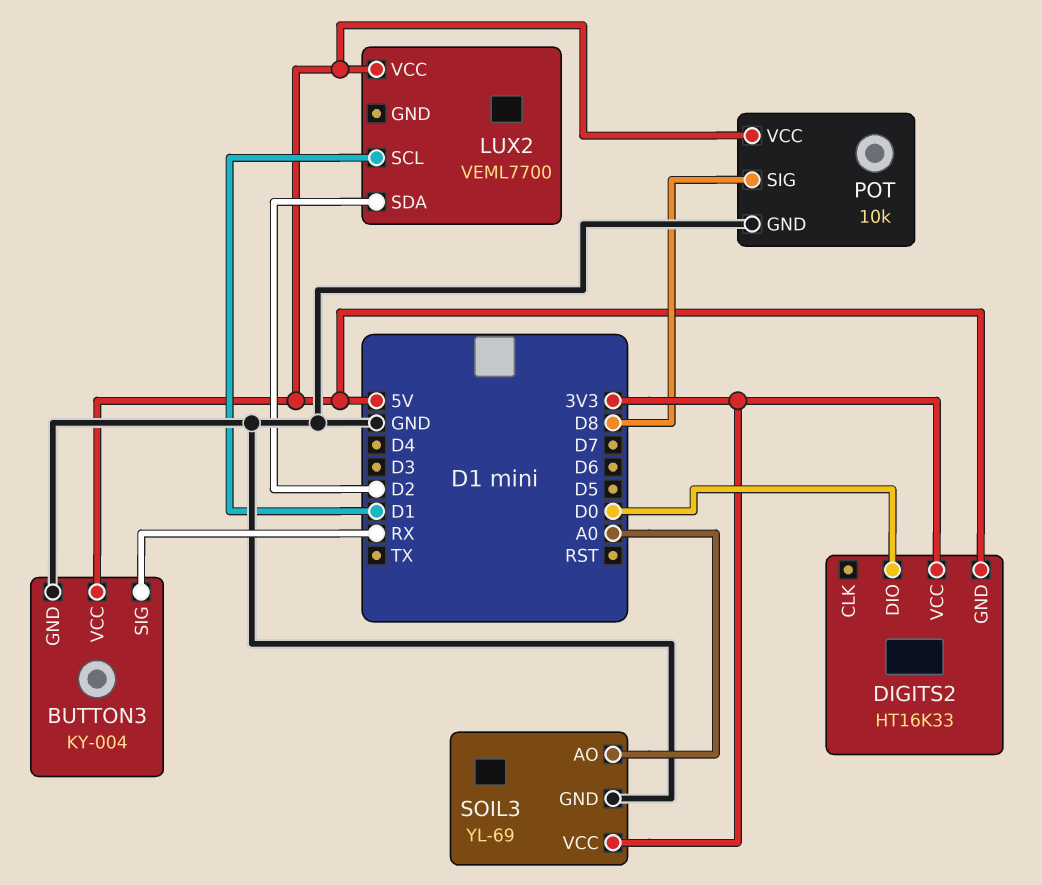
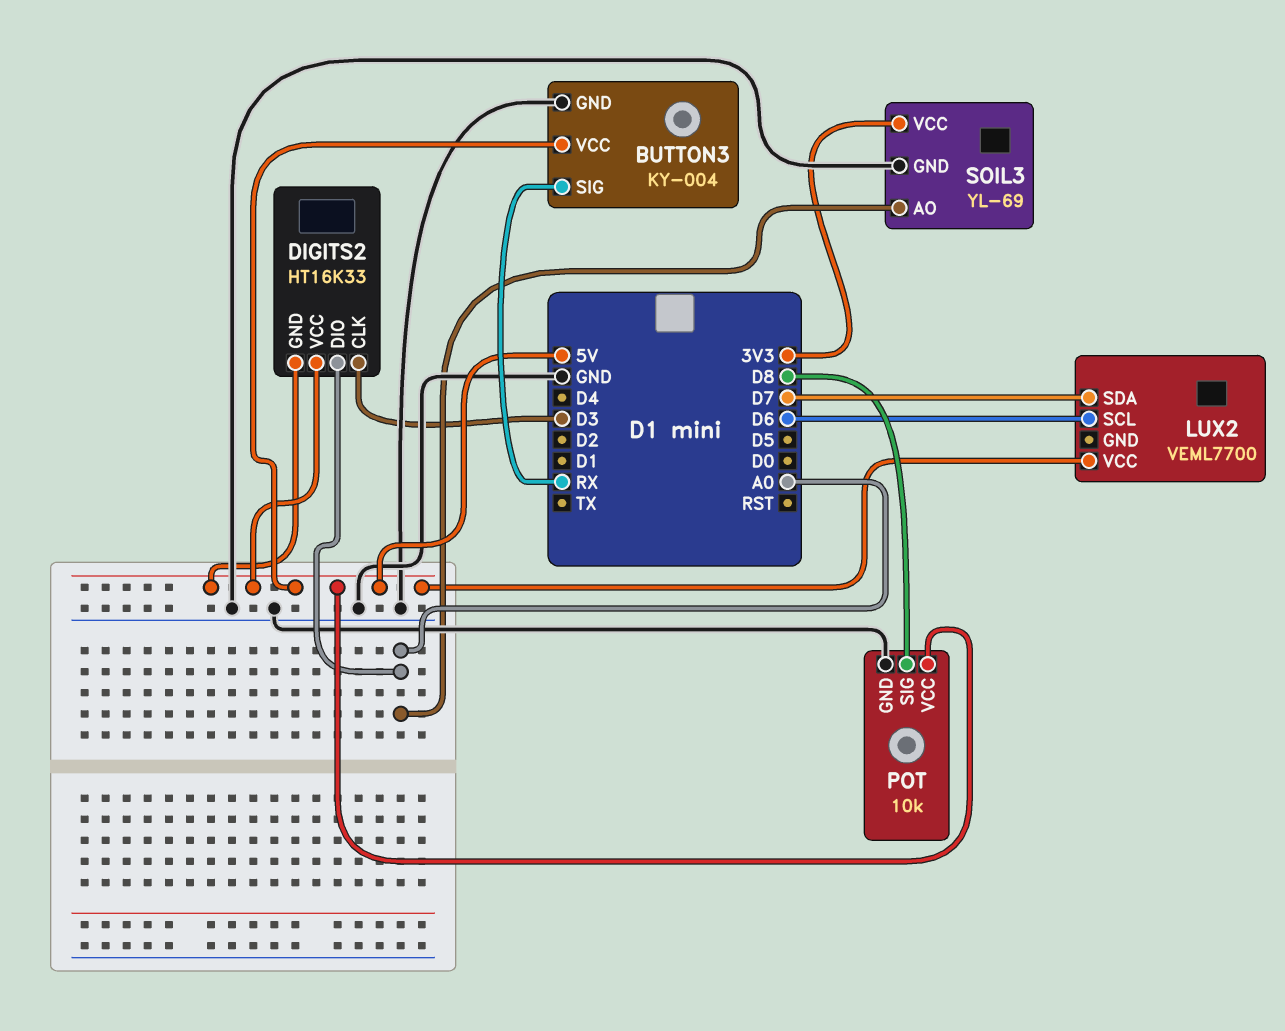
DIGITS2 pin CLK: none -> D3
DIGITS2 pin DIO: D0 -> A0
DIGITS2 pin VCC: 3V3 -> 5V
LUX2 pin SCL: D1 -> D6
LUX2 pin SDA: D2 -> D7

